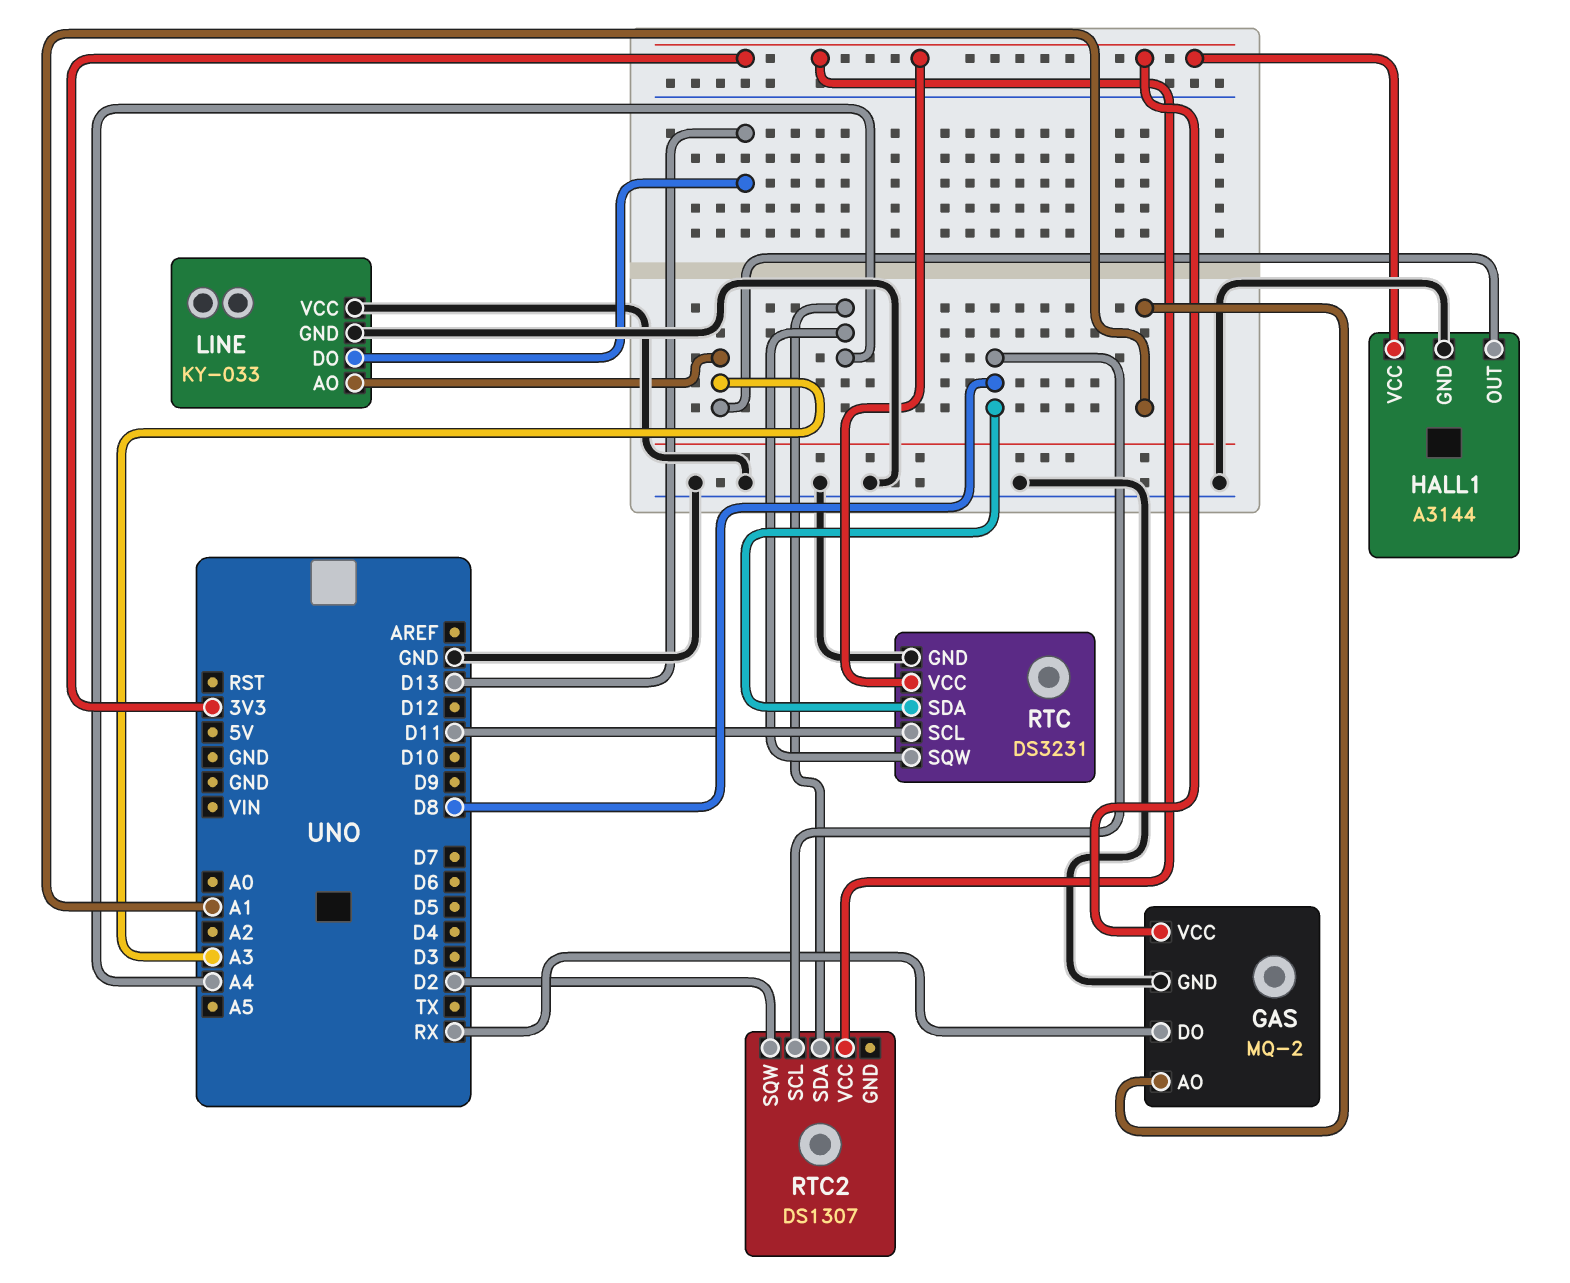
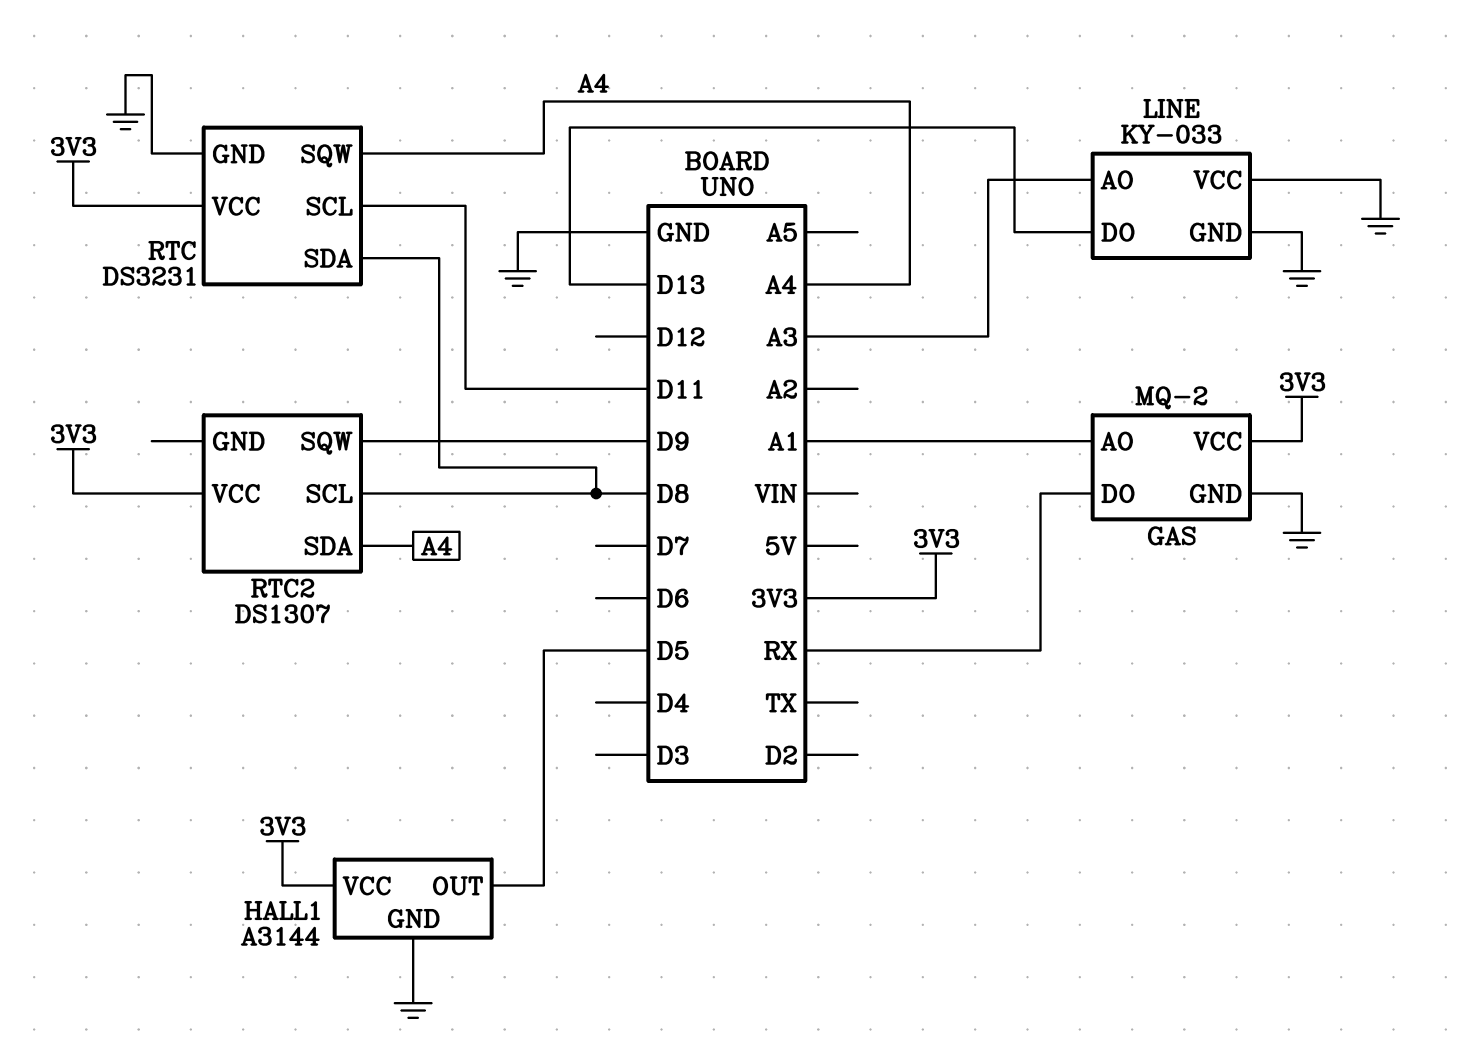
HALL1 pin OUT: A3 -> D5
RTC2 pin SQW: D2 -> D9

